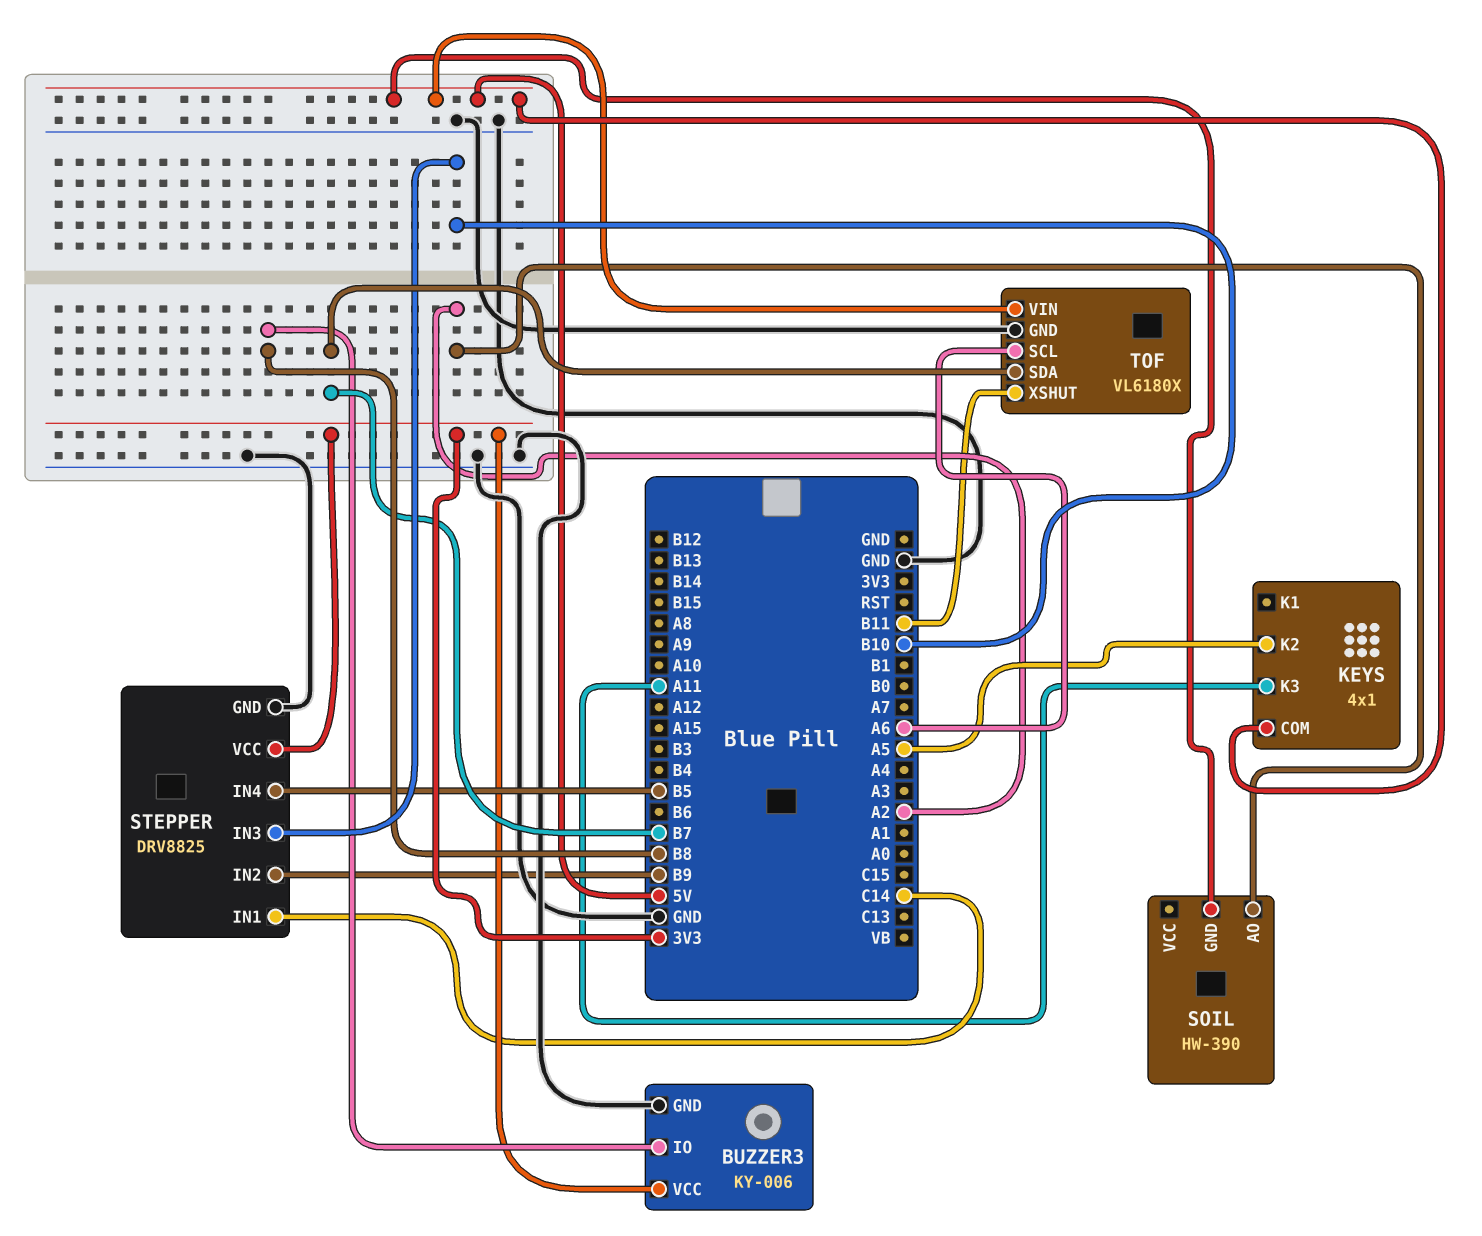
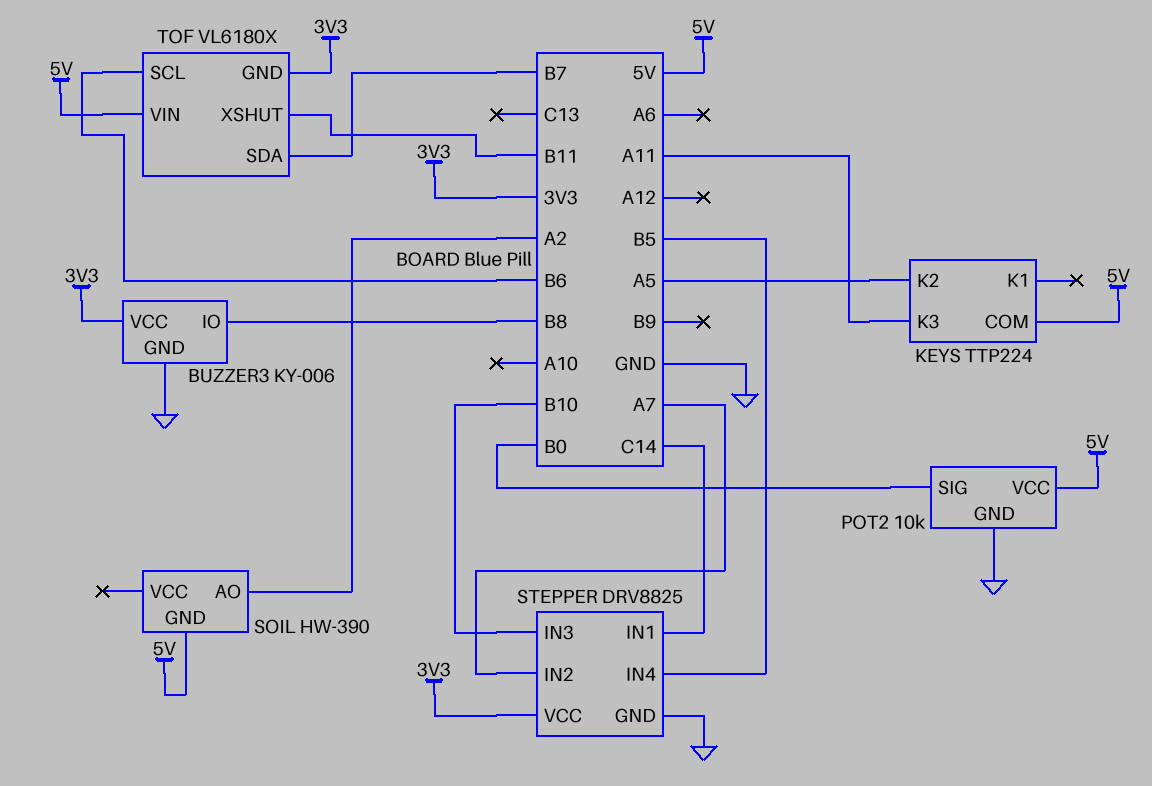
KEYS: 4x1 -> TTP224
POT2: none -> 10k
POT2 pin GND: none -> GND
POT2 pin SIG: none -> B0
POT2 pin VCC: none -> 5V
STEPPER pin IN2: B9 -> A7
TOF pin GND: GND -> 3V3
TOF pin SCL: A6 -> B6

